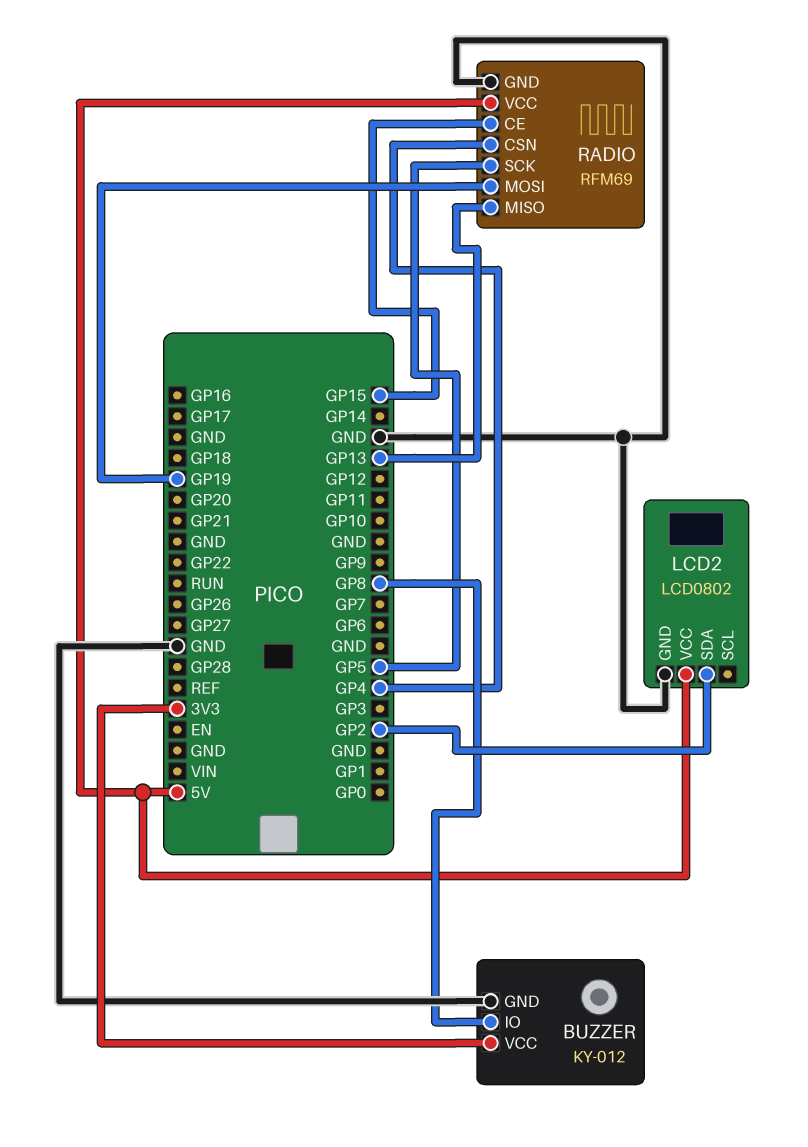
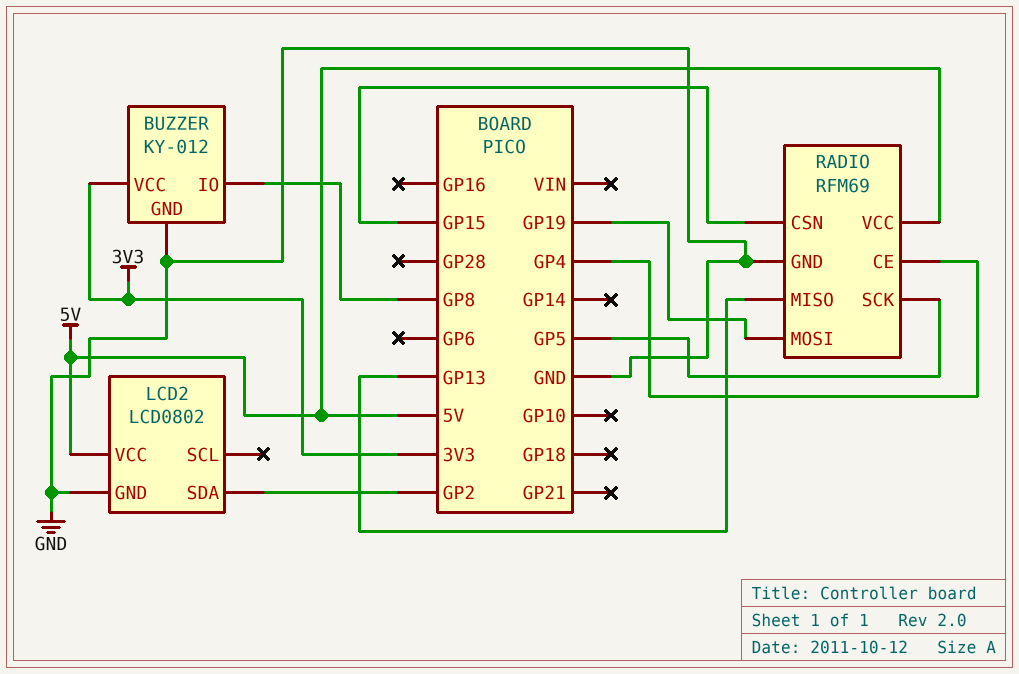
RADIO pin CE: GP15 -> GP4
RADIO pin CSN: GP4 -> GP15

